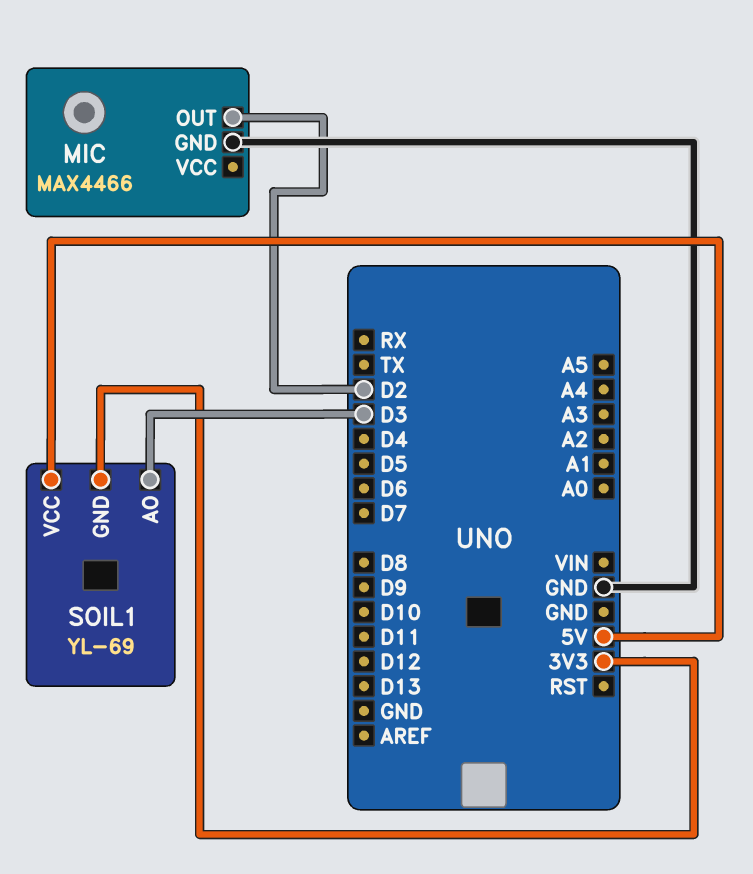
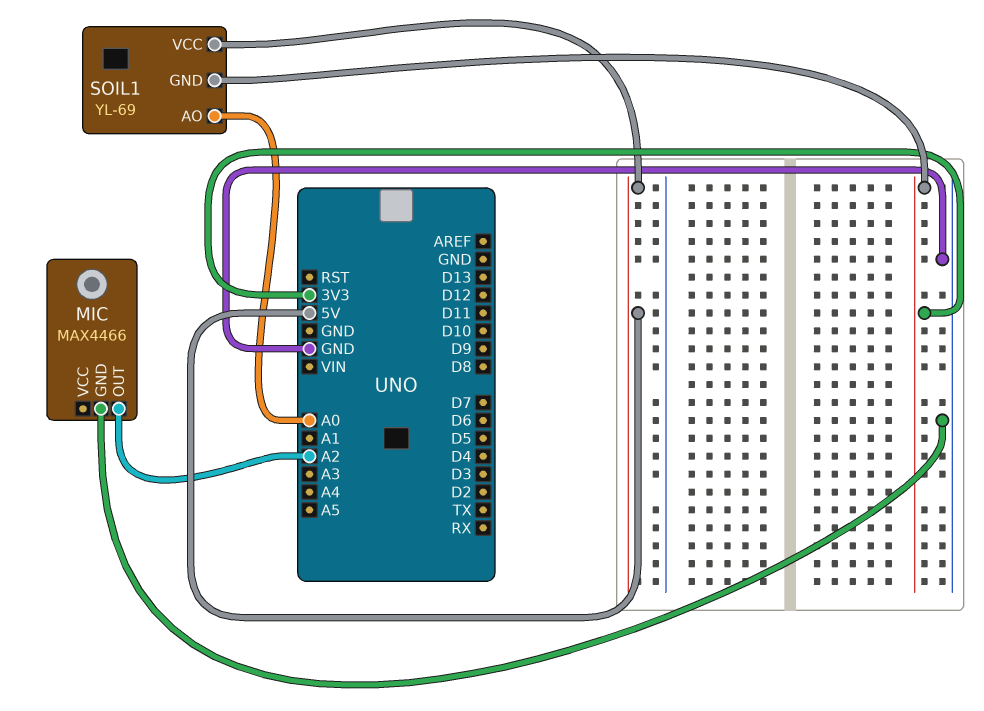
MIC pin OUT: D2 -> A2
SOIL1 pin AO: D3 -> A0

